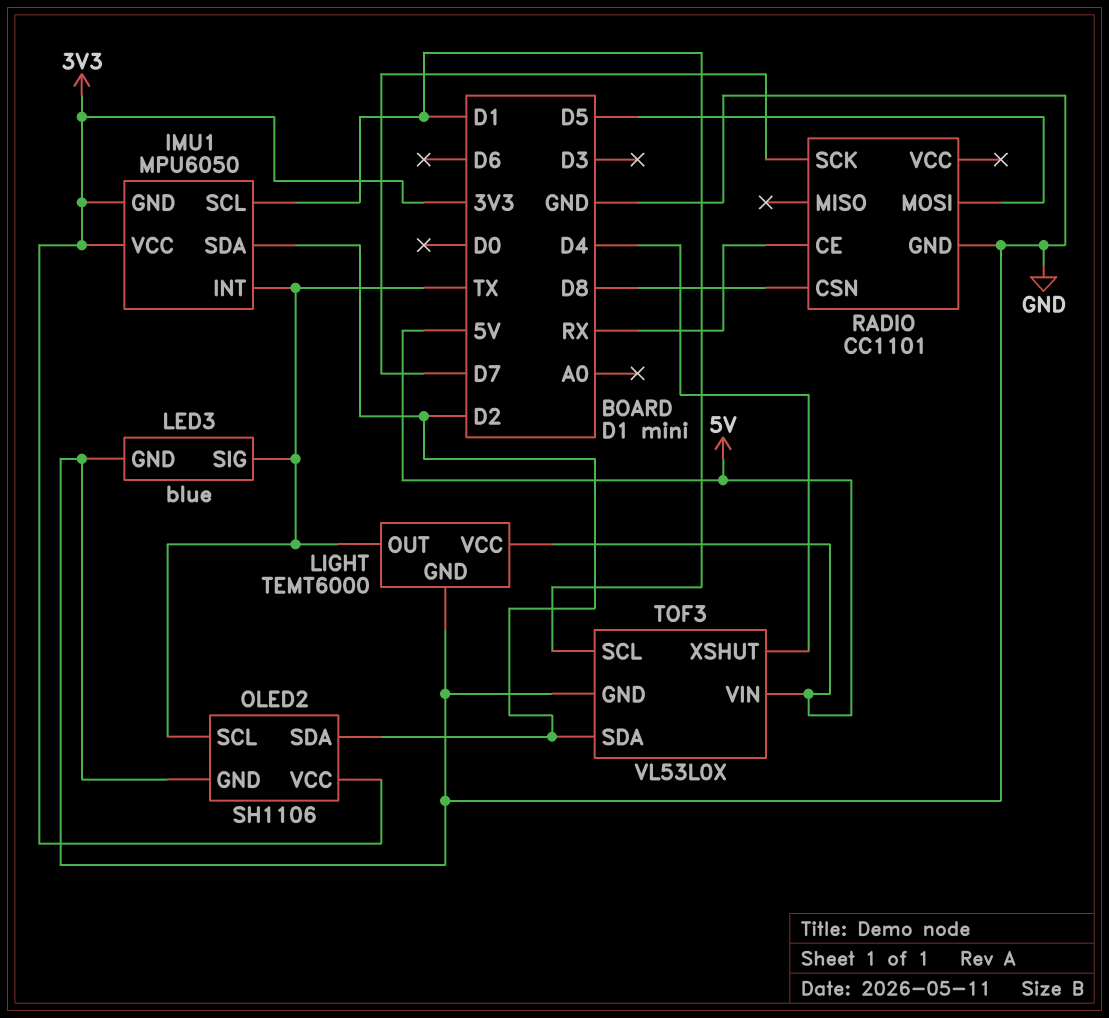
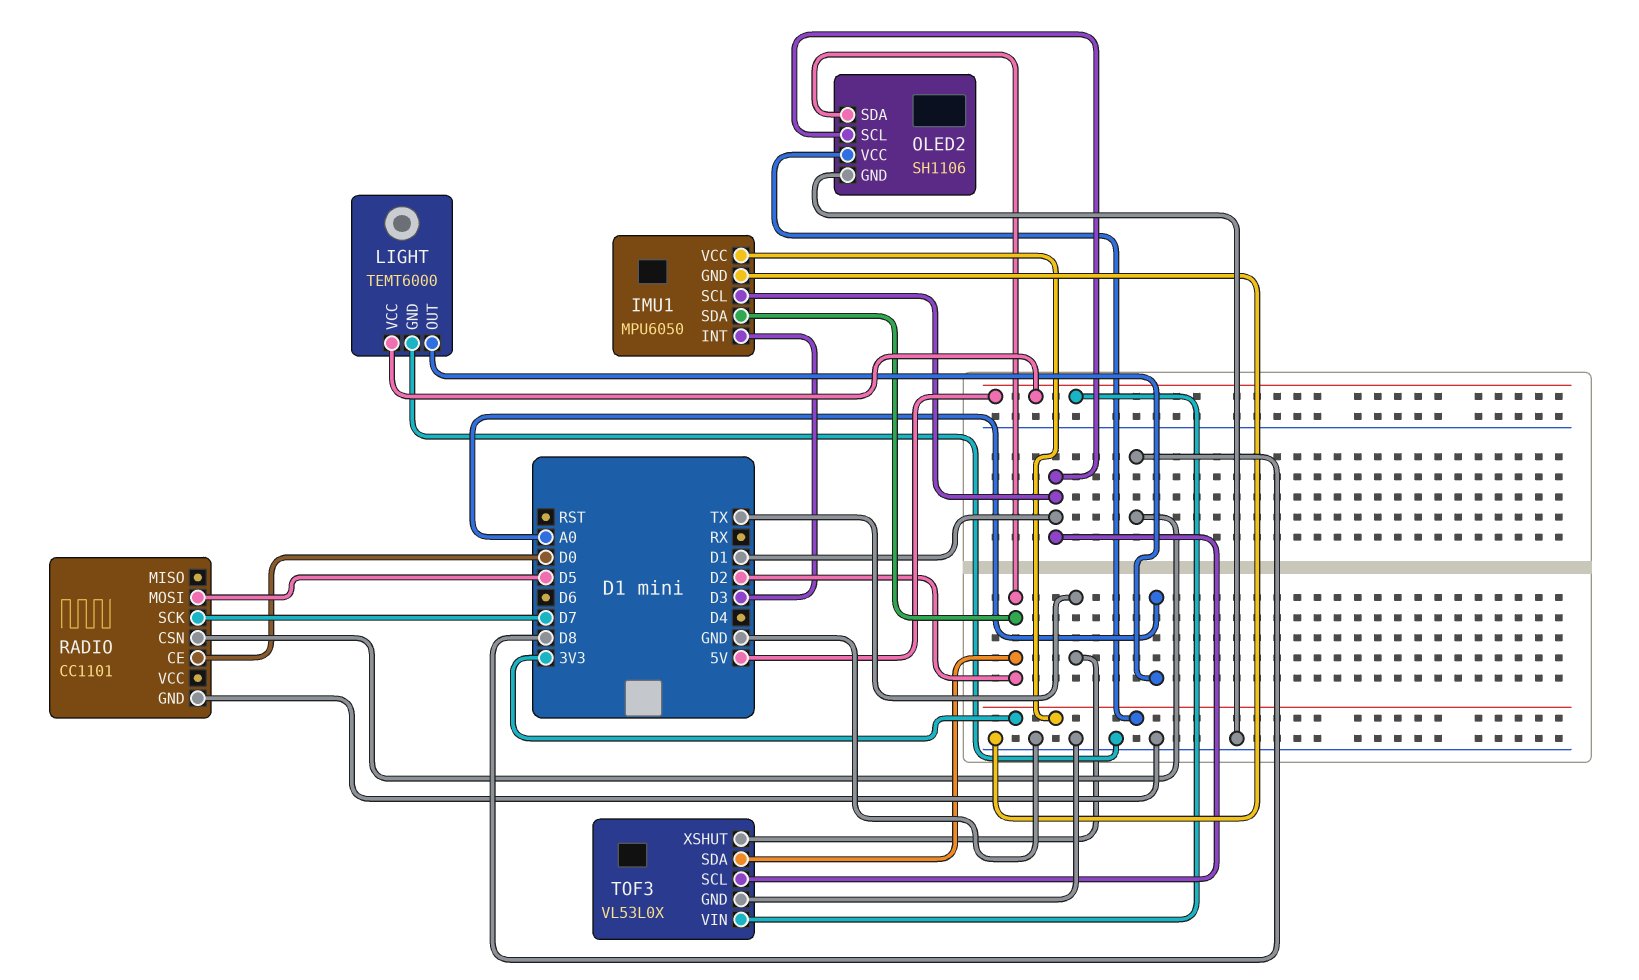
IMU1 pin GND: 3V3 -> GND
IMU1 pin INT: TX -> D3
LED3: blue -> none
LED3 pin GND: GND -> none
LED3 pin SIG: TX -> none
LIGHT pin OUT: TX -> A0
OLED2 pin SCL: TX -> D1
RADIO pin CE: RX -> D0
TOF3 pin XSHUT: D4 -> TX

